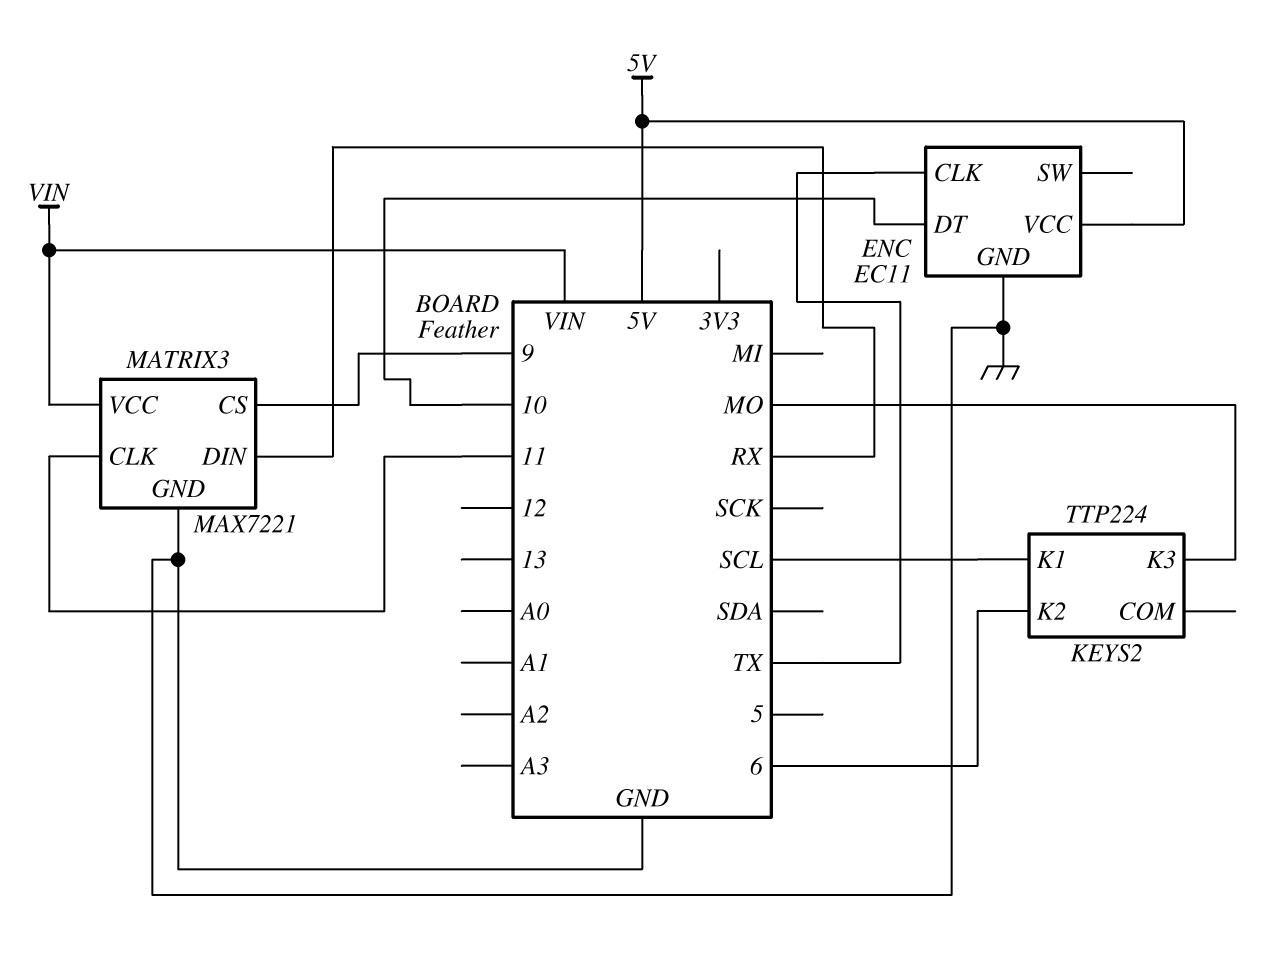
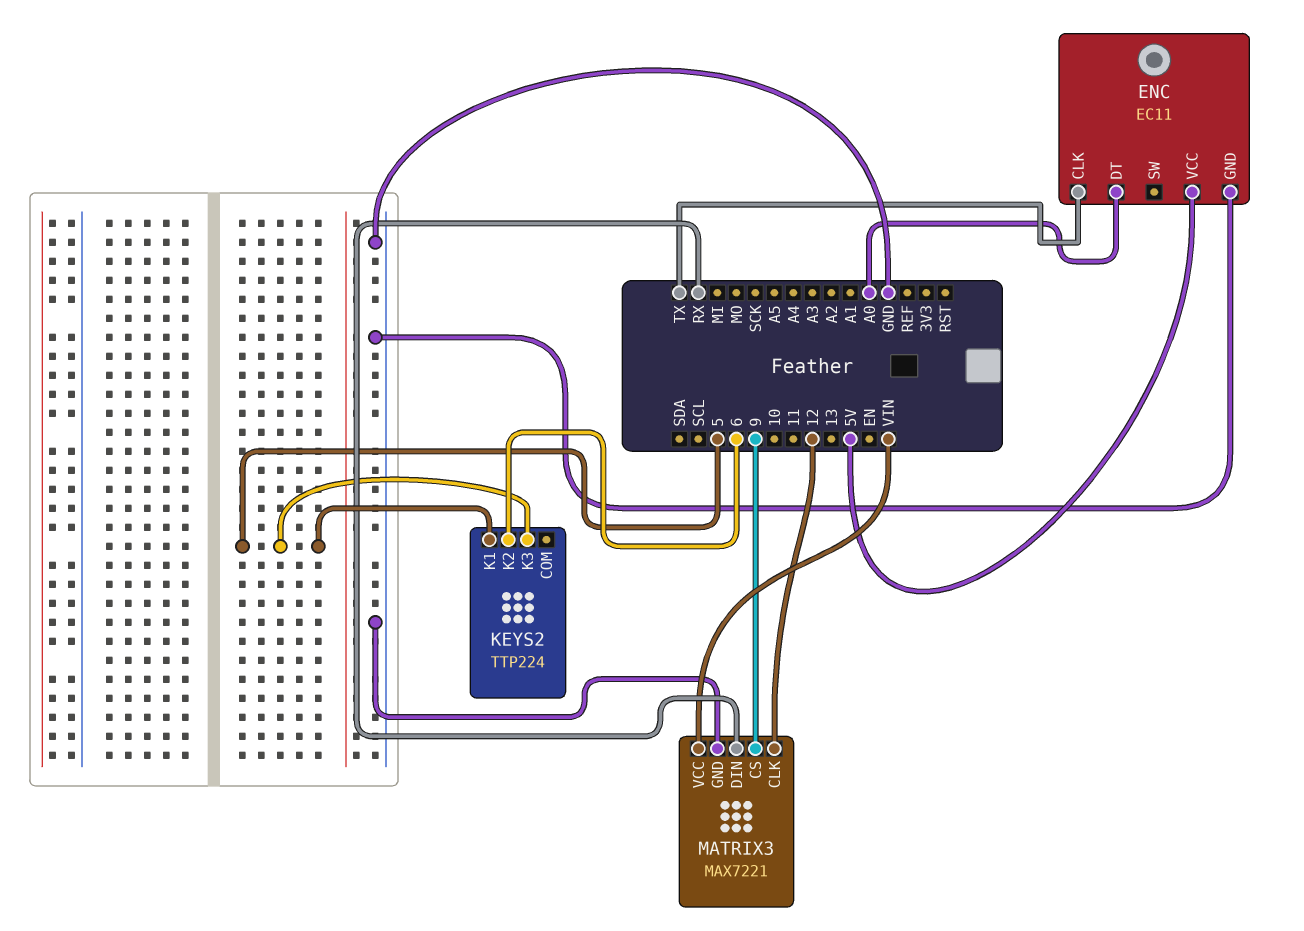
ENC pin DT: 10 -> A0
KEYS2 pin K1: SCL -> 5
KEYS2 pin K3: MO -> 5
MATRIX3 pin CLK: 11 -> 12

